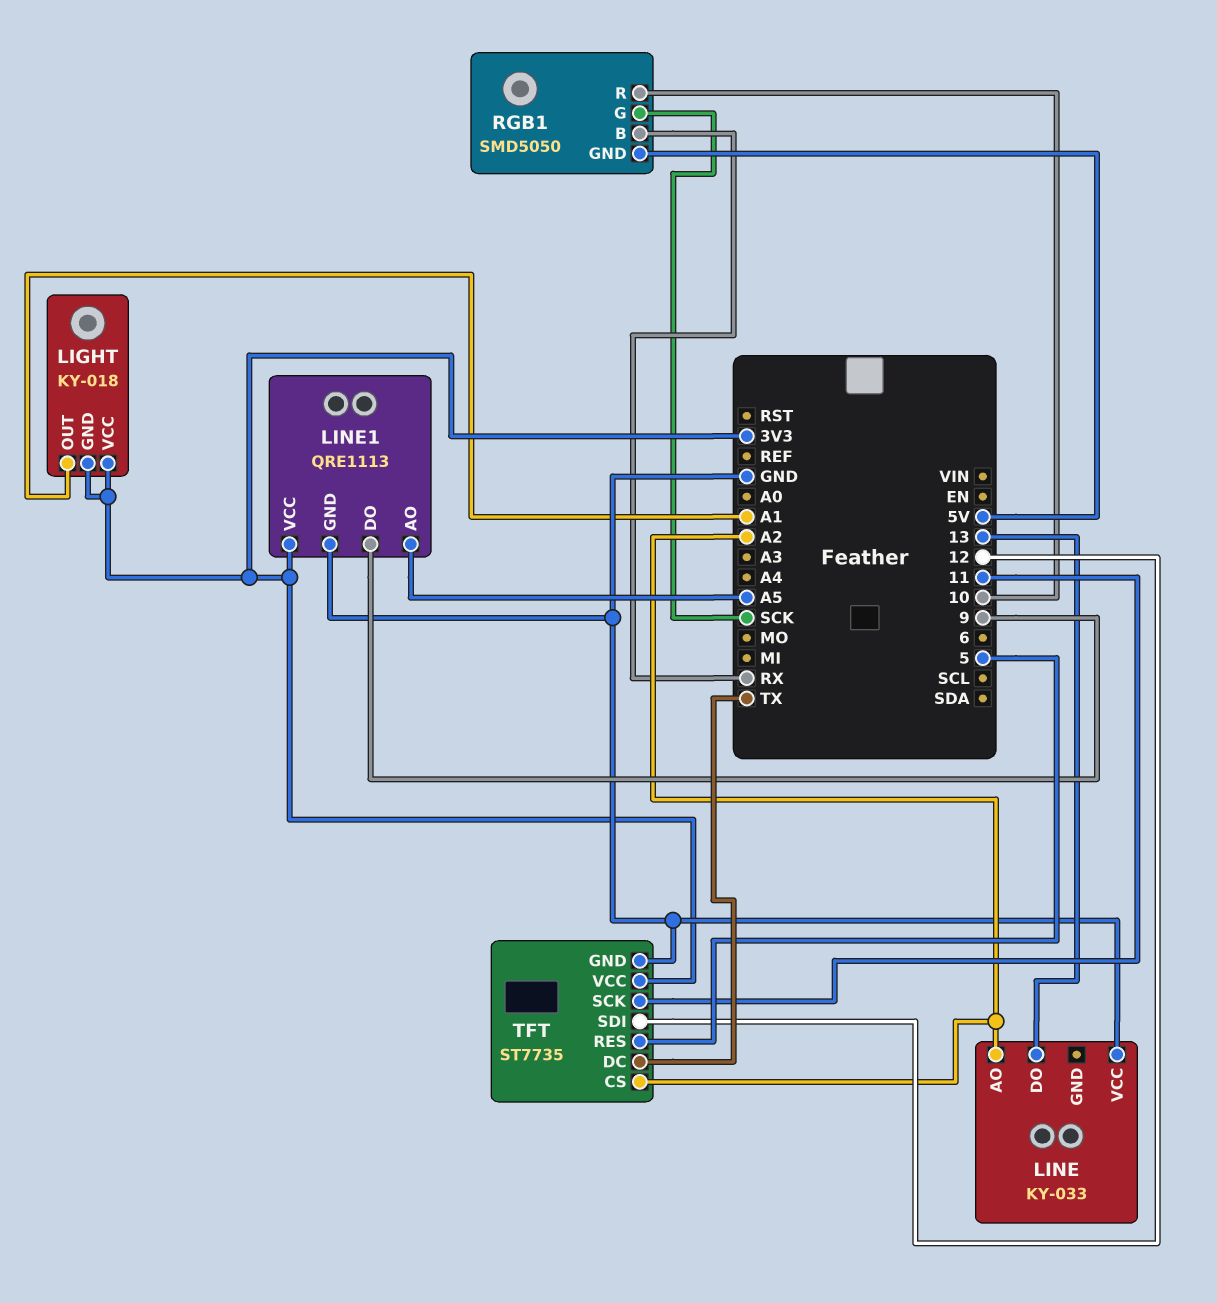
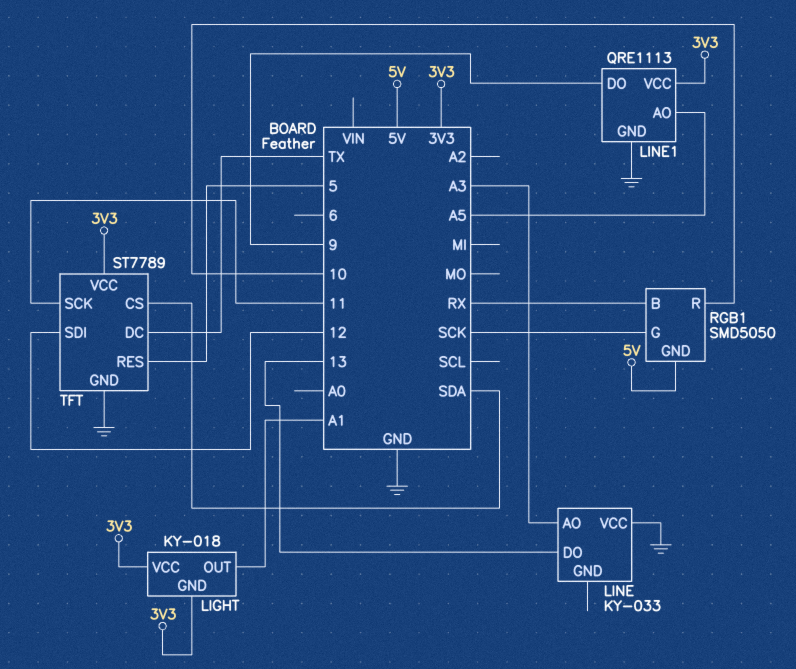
LINE pin AO: A2 -> A3
TFT: ST7735 -> ST7789
TFT pin CS: A2 -> SDA

